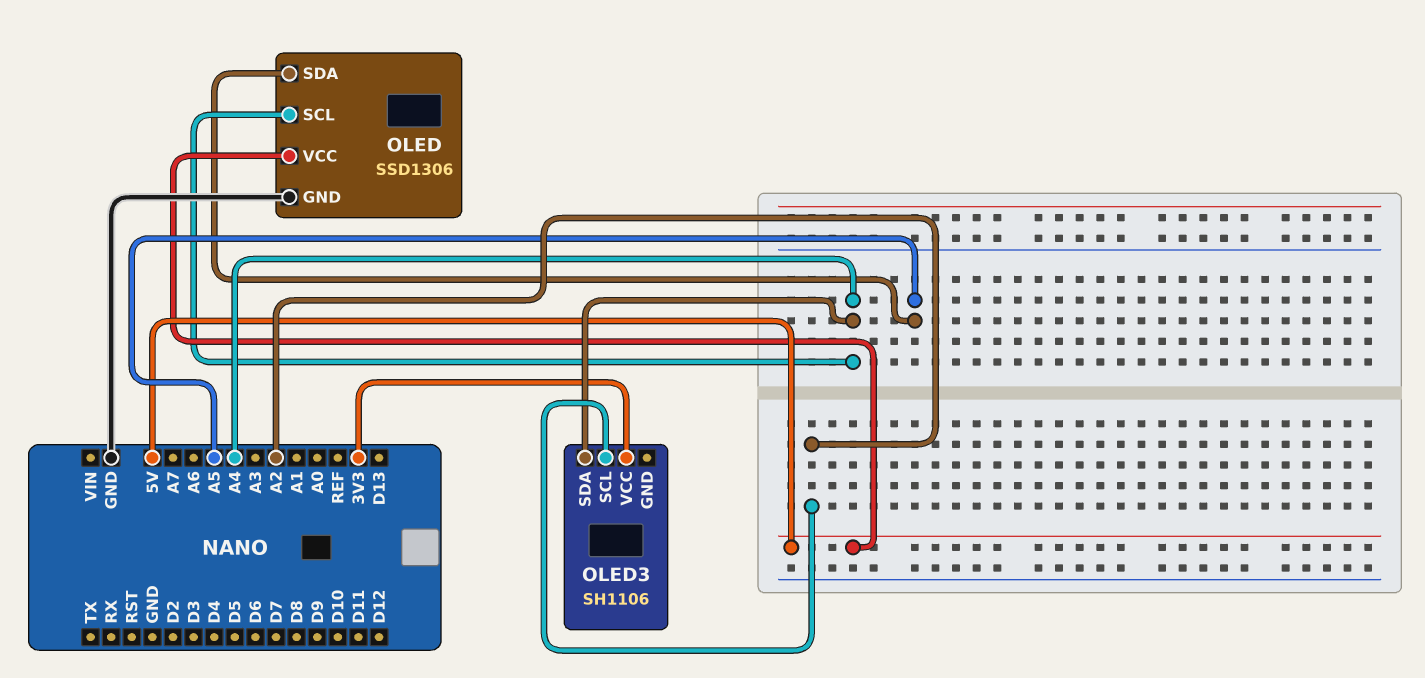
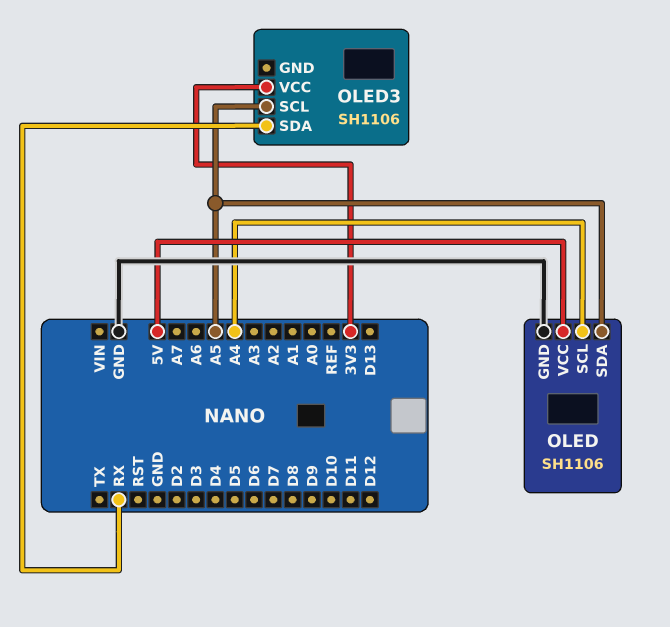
OLED: SSD1306 -> SH1106
OLED3 pin SCL: A2 -> A5
OLED3 pin SDA: A4 -> RX

